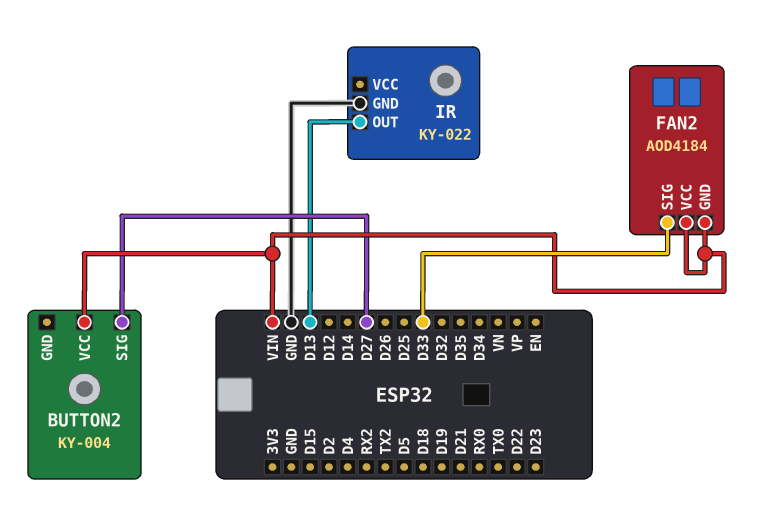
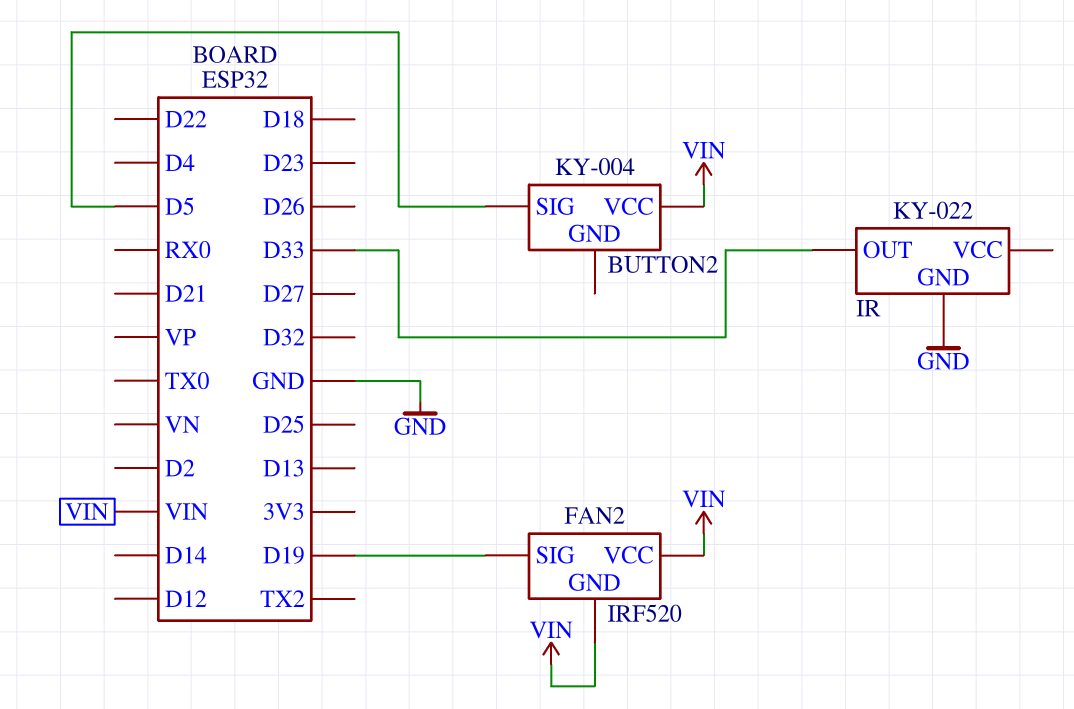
BUTTON2 pin SIG: D27 -> D5
FAN2: AOD4184 -> IRF520
FAN2 pin SIG: D33 -> D19
IR pin OUT: D13 -> D33

